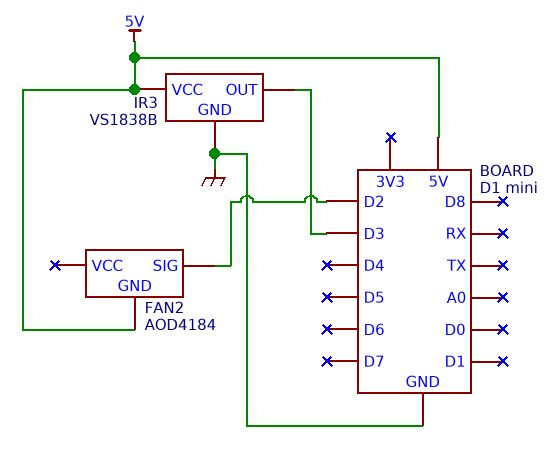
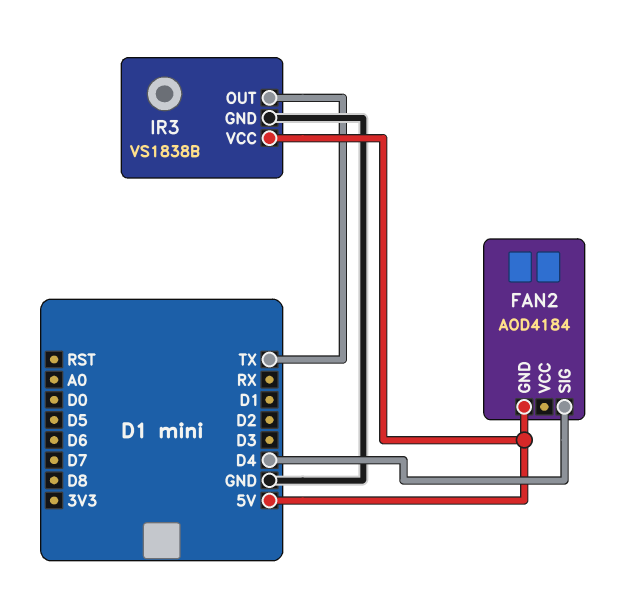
FAN2 pin SIG: D2 -> D4
IR3 pin OUT: D3 -> TX

